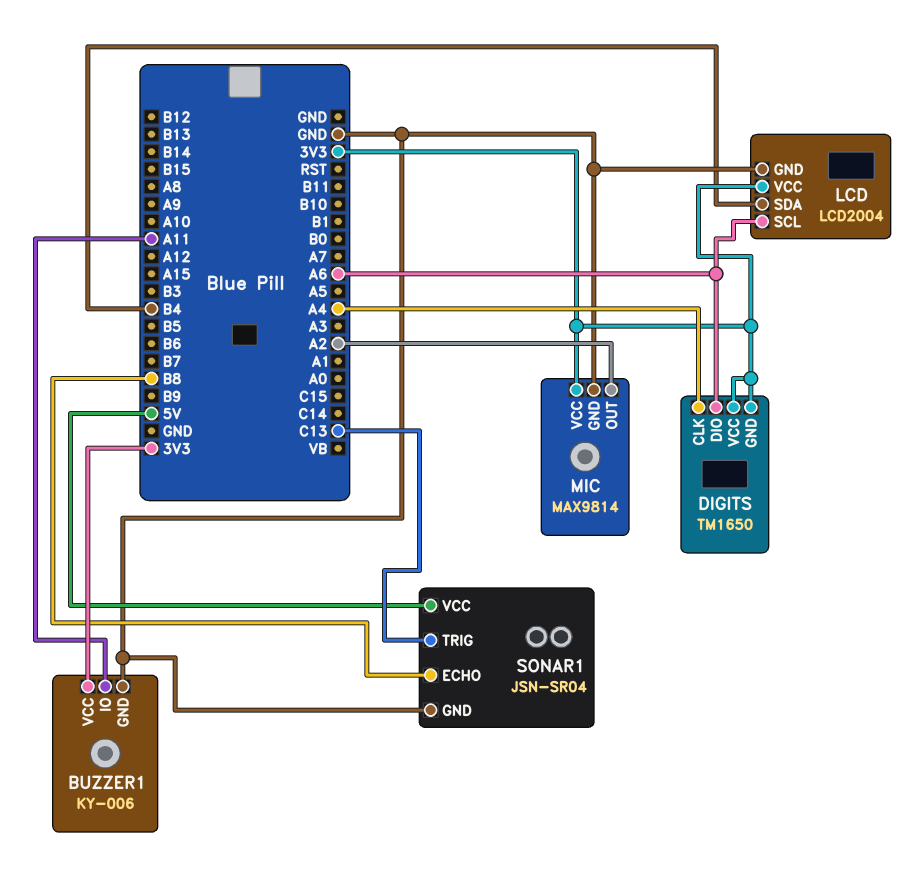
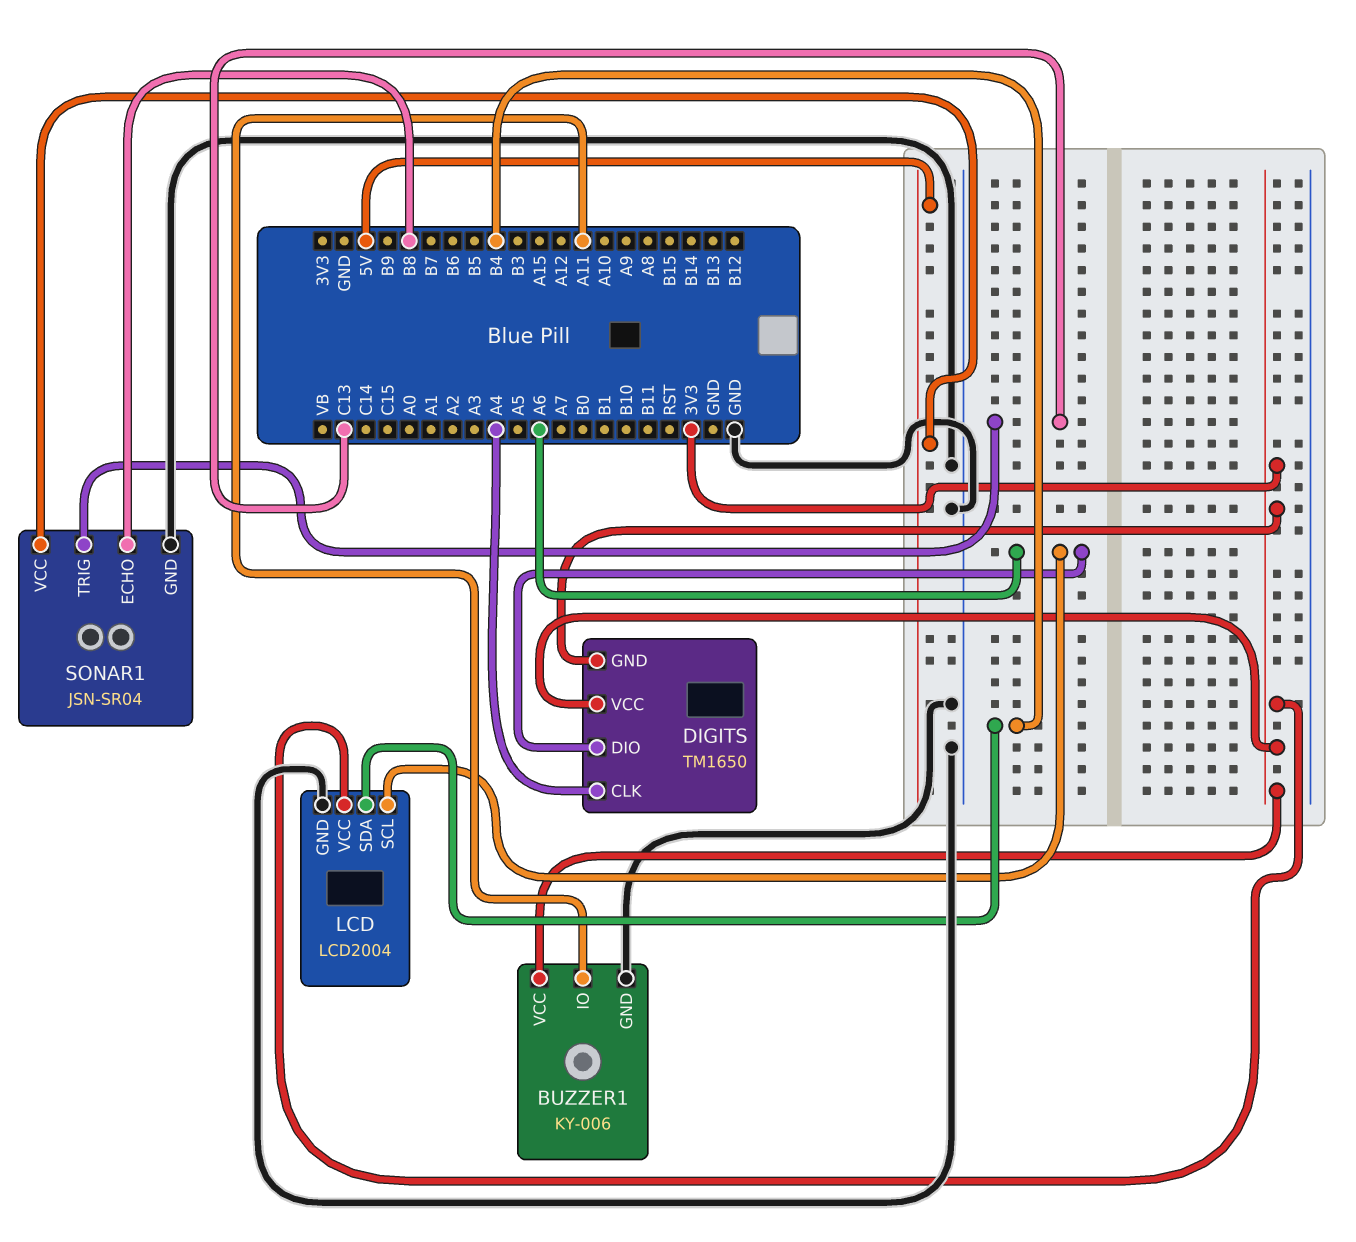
MIC: MAX9814 -> none
MIC pin GND: GND -> none
MIC pin OUT: A2 -> none
MIC pin VCC: 3V3 -> none

